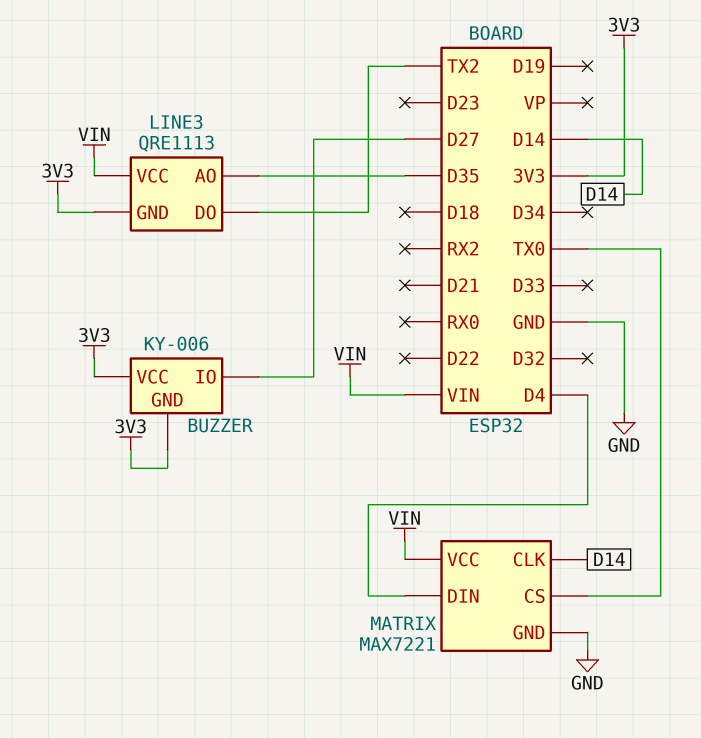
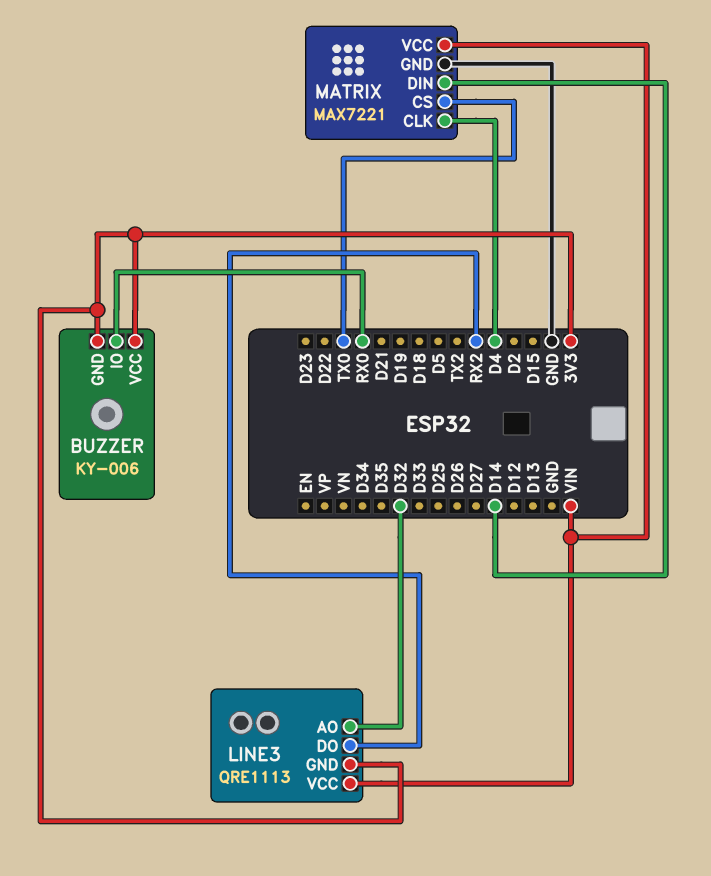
BUZZER pin IO: D27 -> RX0
LINE3 pin AO: D35 -> D32
LINE3 pin DO: TX2 -> RX2
MATRIX pin CLK: D14 -> D4
MATRIX pin DIN: D4 -> D14

